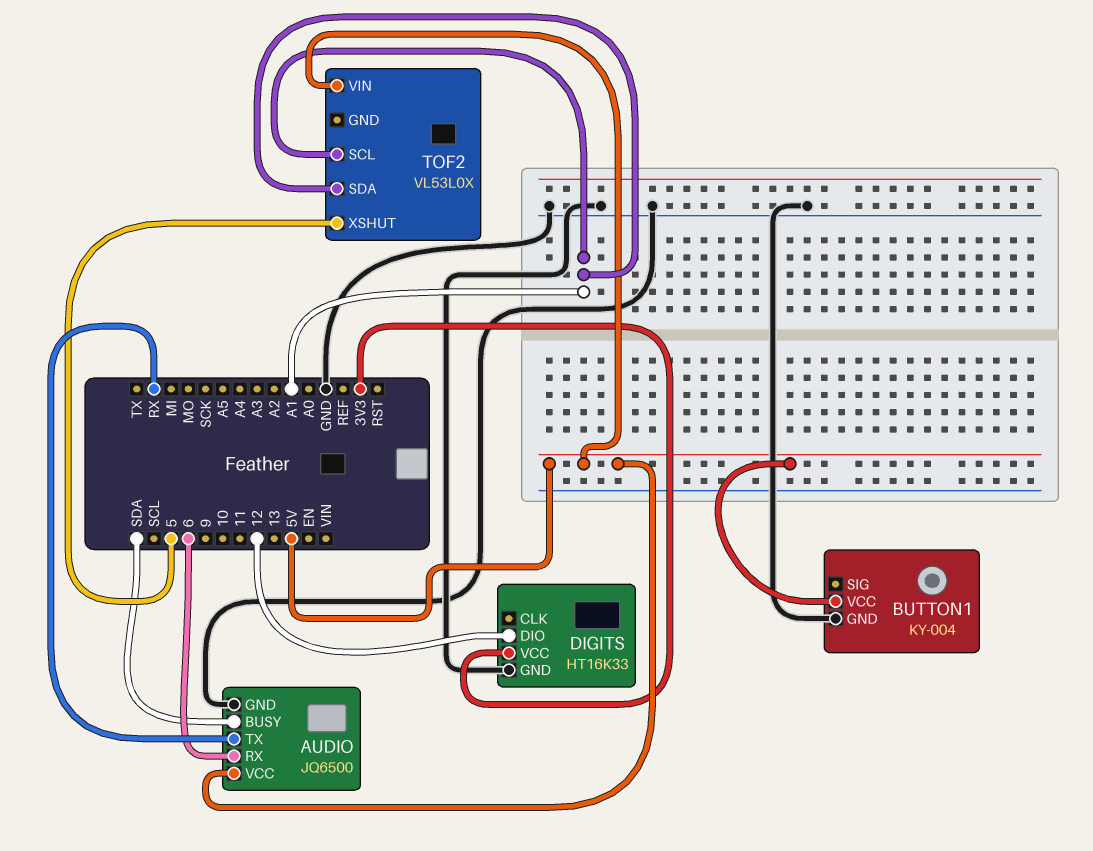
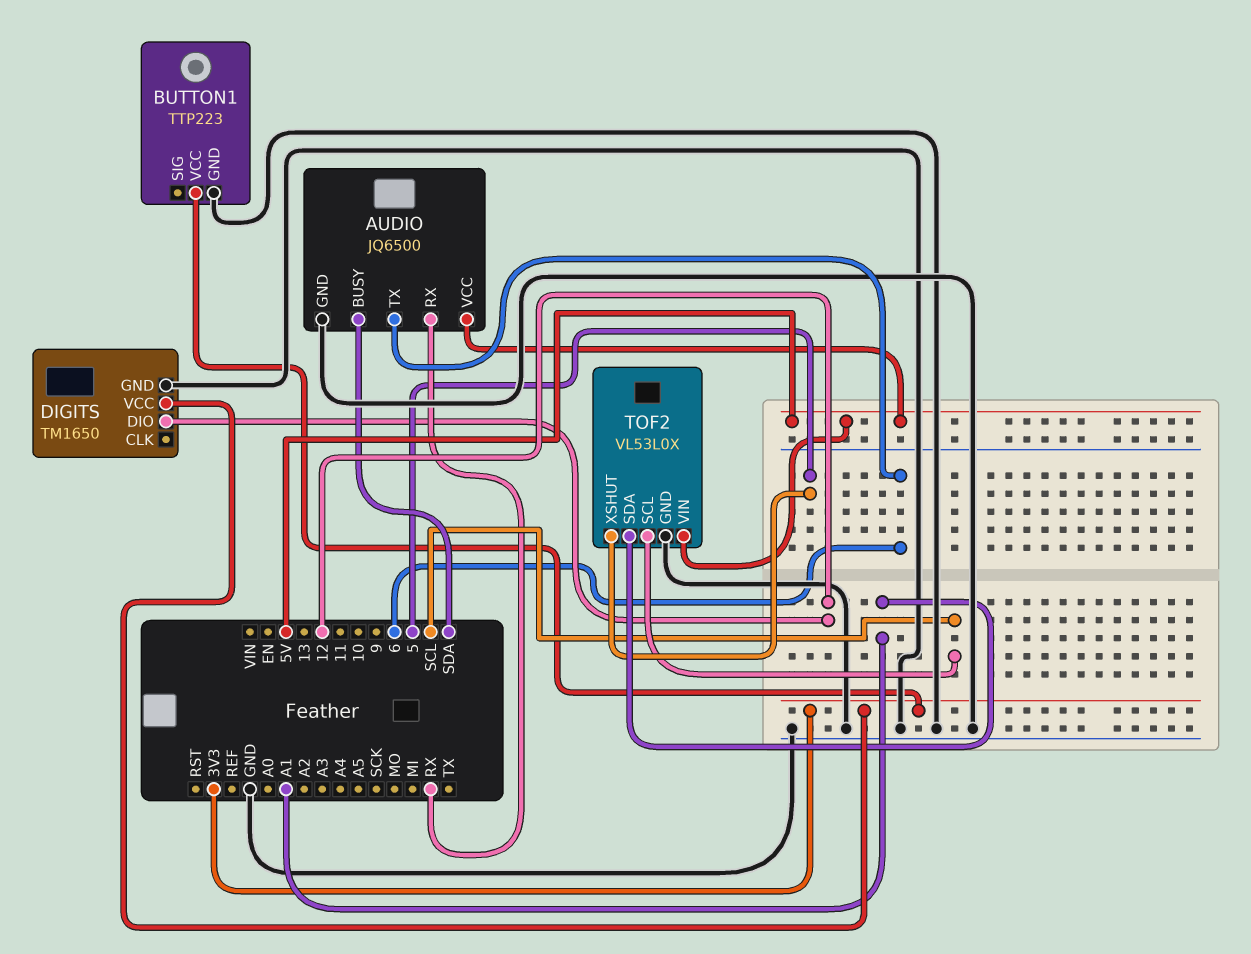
AUDIO pin RX: 6 -> RX
AUDIO pin TX: RX -> 6
BUTTON1: KY-004 -> TTP223
BUTTON1 pin VCC: 5V -> 3V3
DIGITS: HT16K33 -> TM1650
TOF2 pin GND: none -> GND
TOF2 pin SCL: A1 -> SCL

